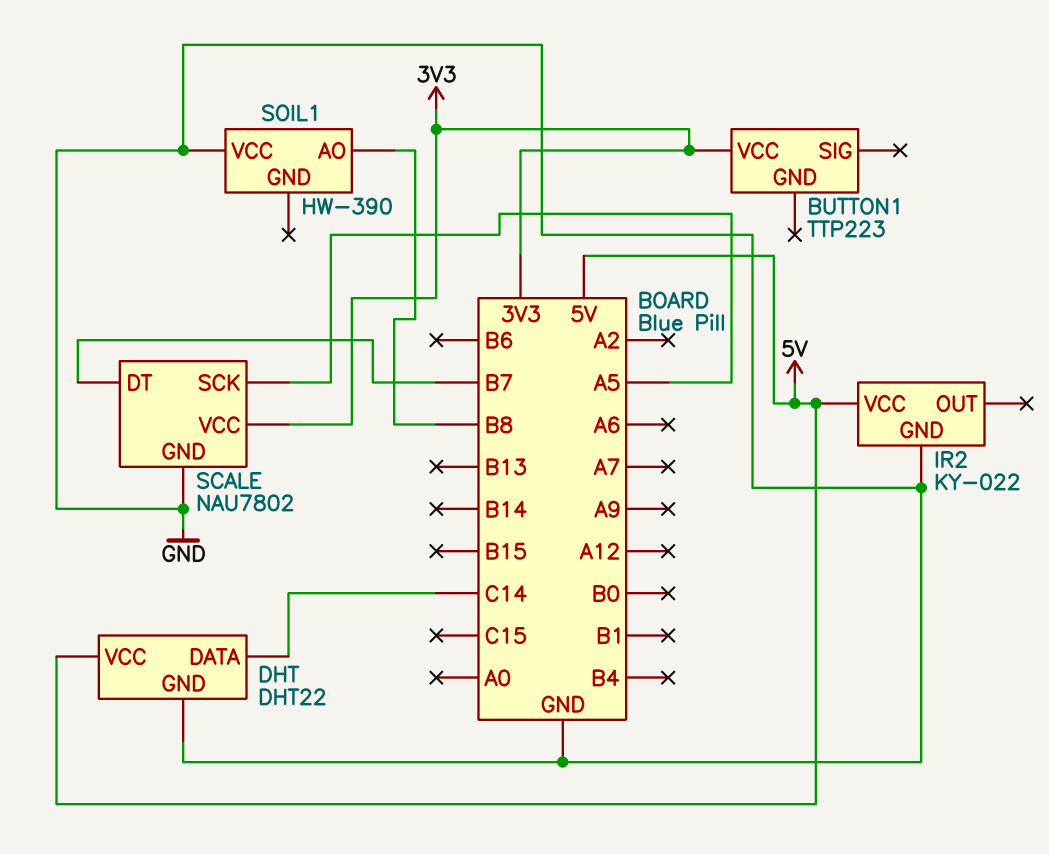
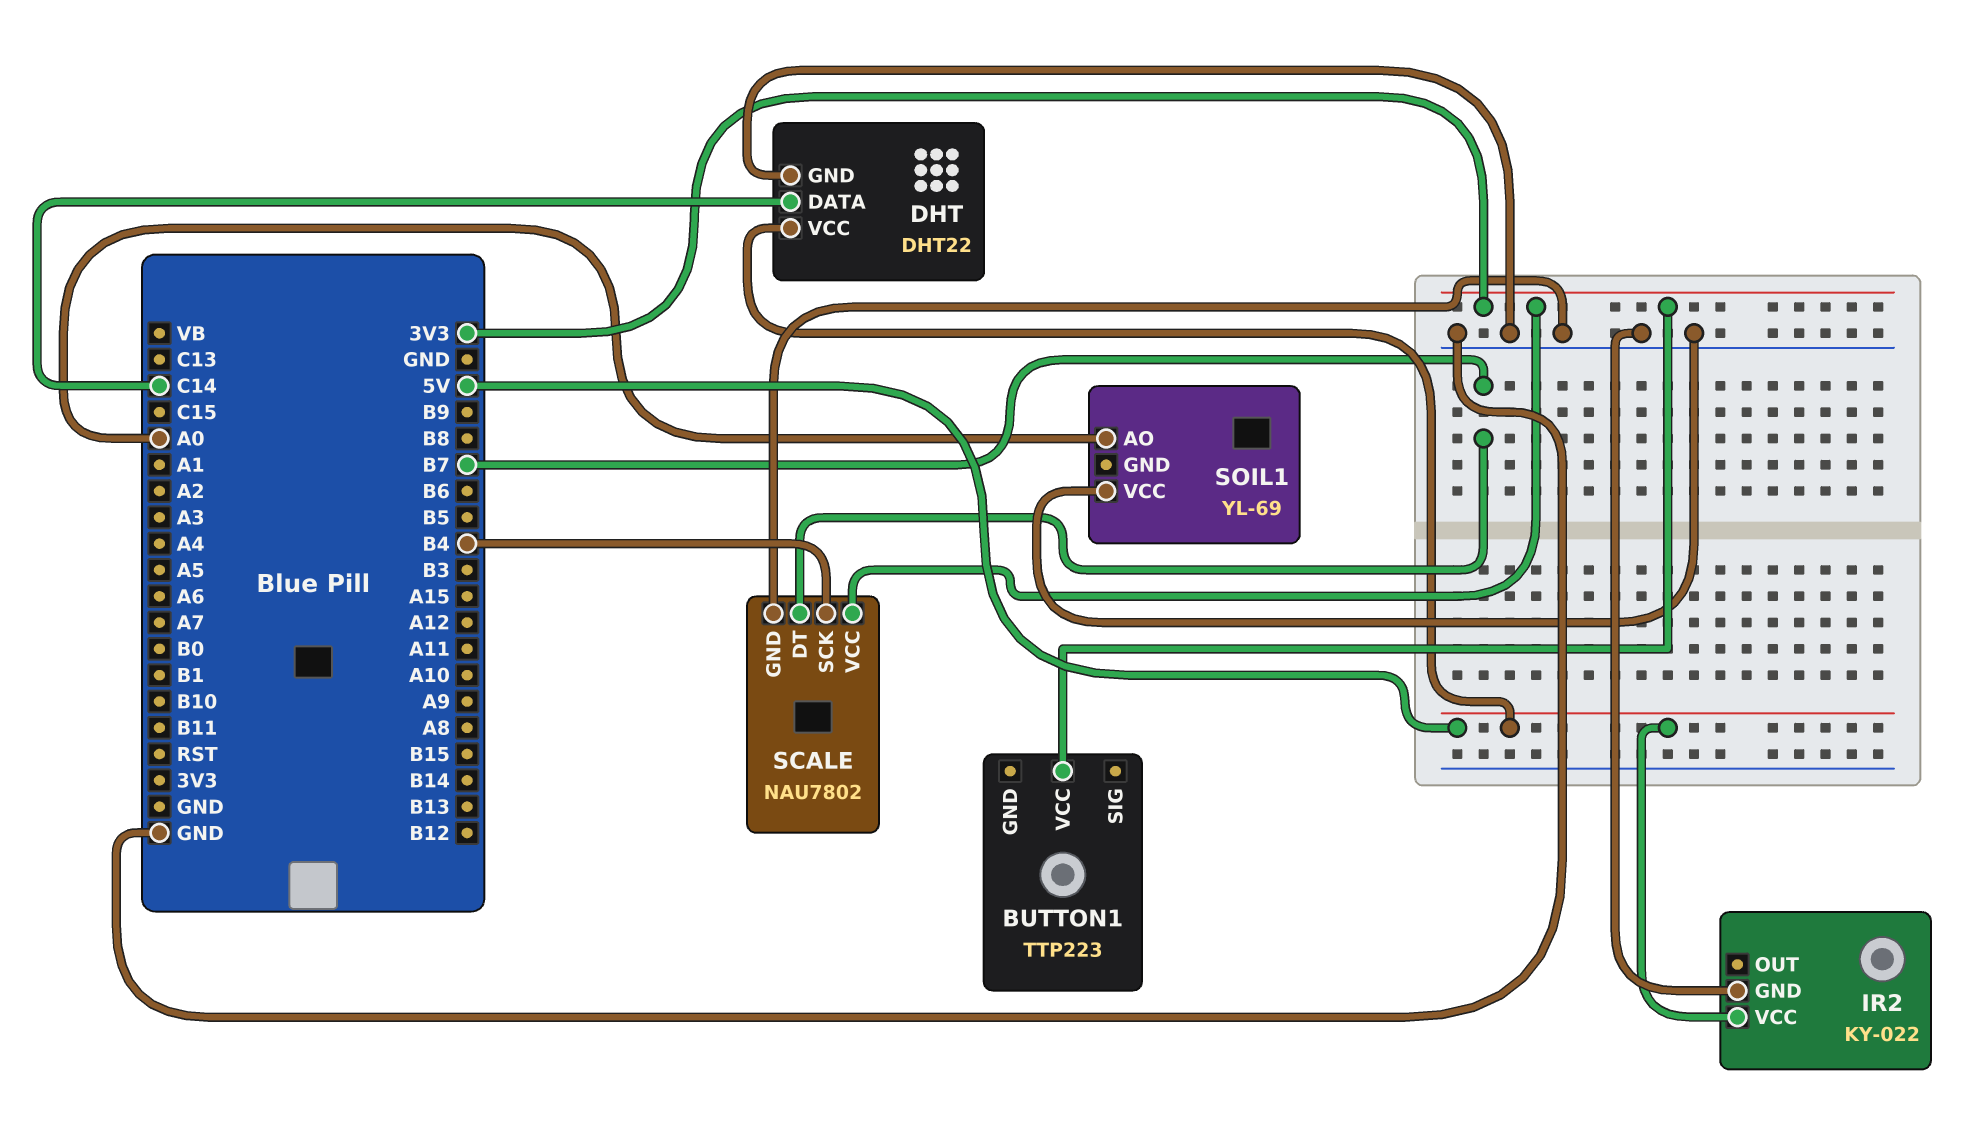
SCALE pin SCK: A5 -> B4
SOIL1: HW-390 -> YL-69
SOIL1 pin AO: B8 -> A0

